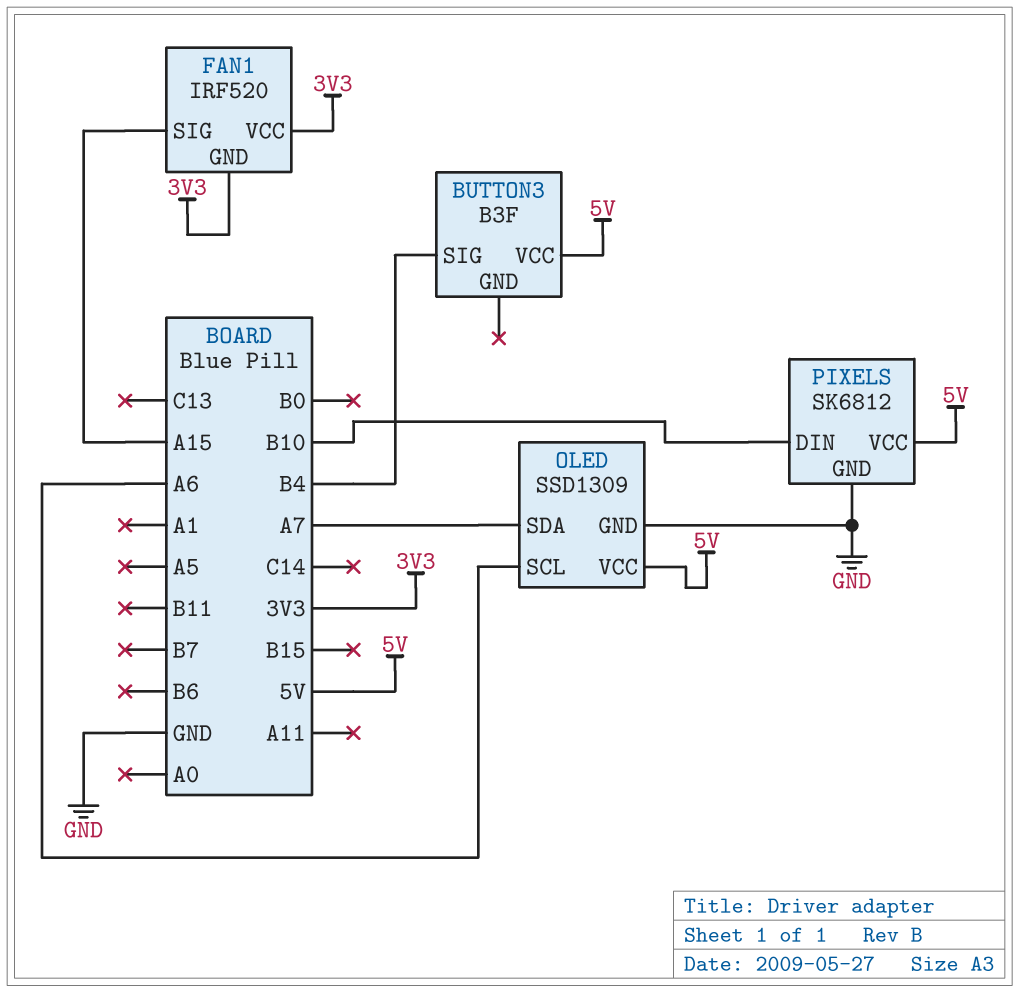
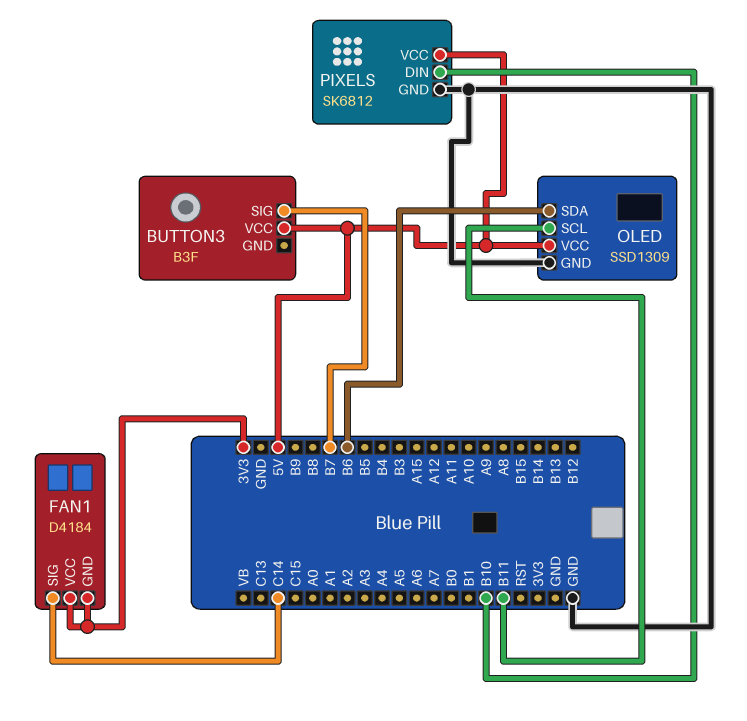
BUTTON3 pin SIG: B4 -> B7
FAN1: IRF520 -> D4184
FAN1 pin SIG: A15 -> C14
OLED pin SCL: A6 -> B11
OLED pin SDA: A7 -> B6

